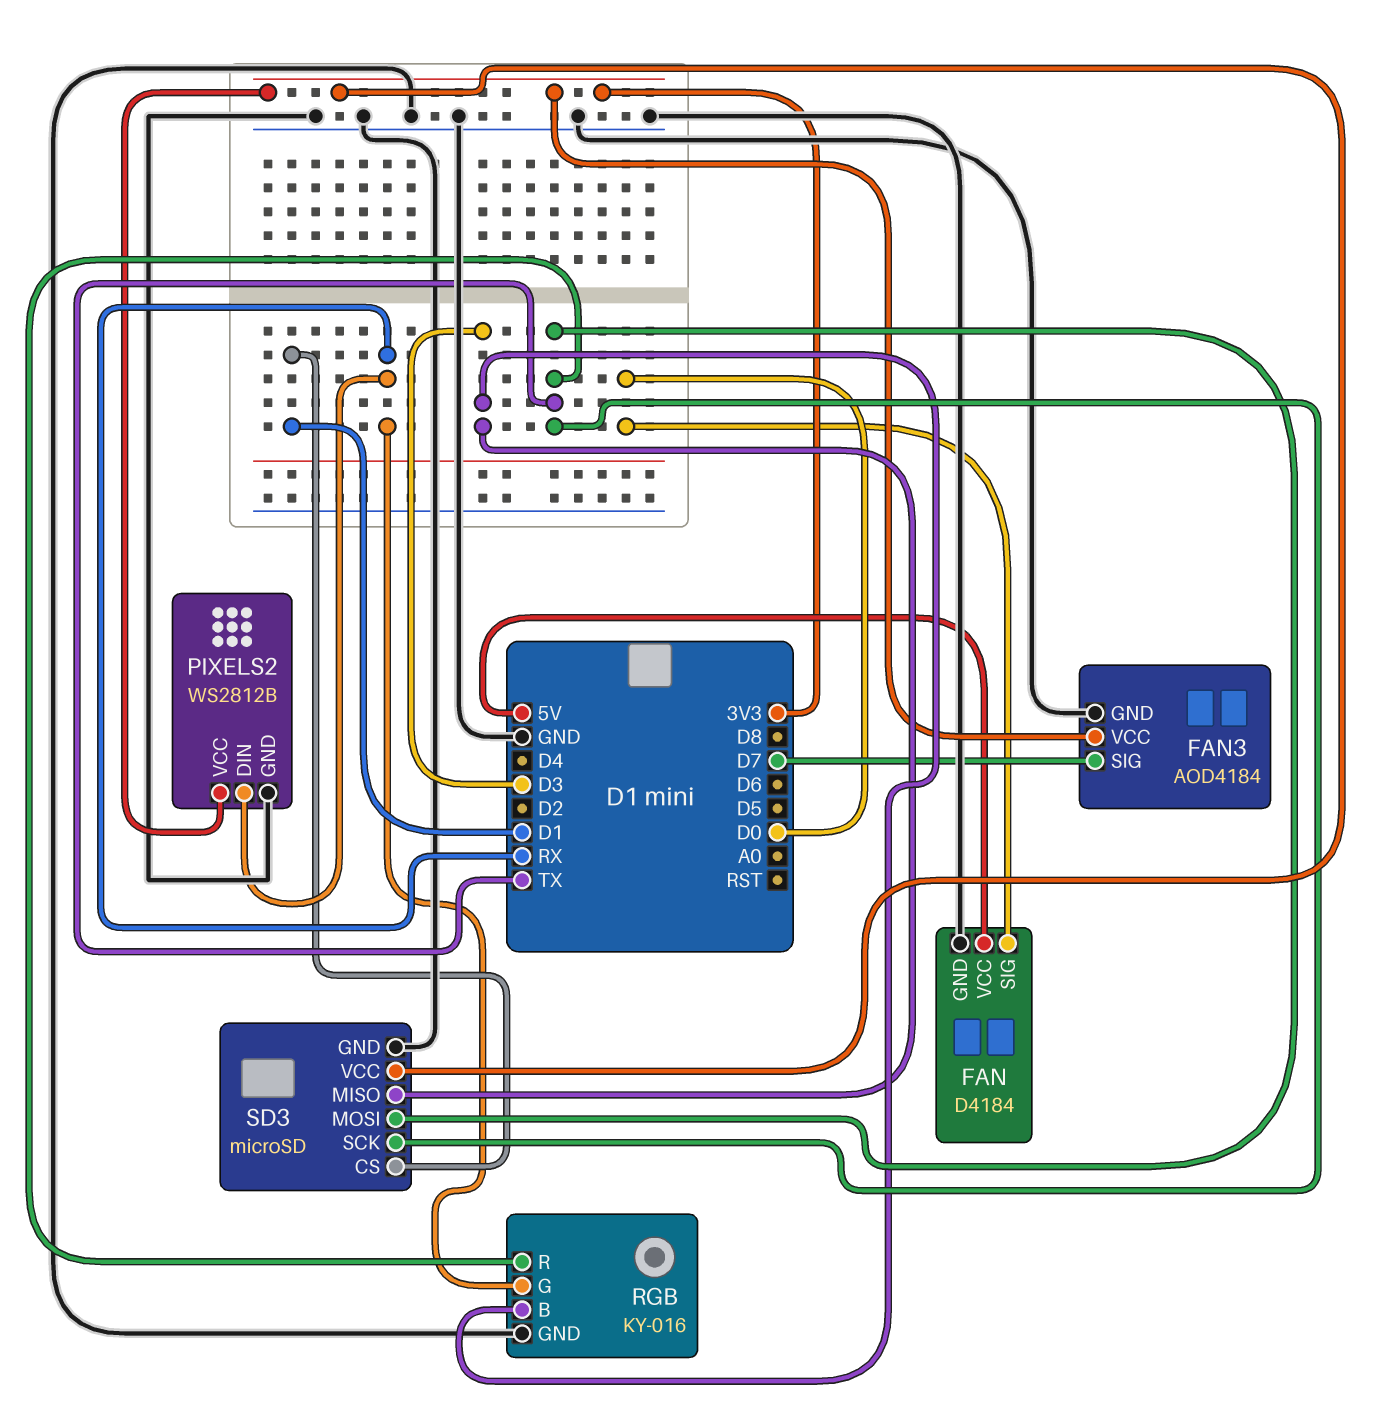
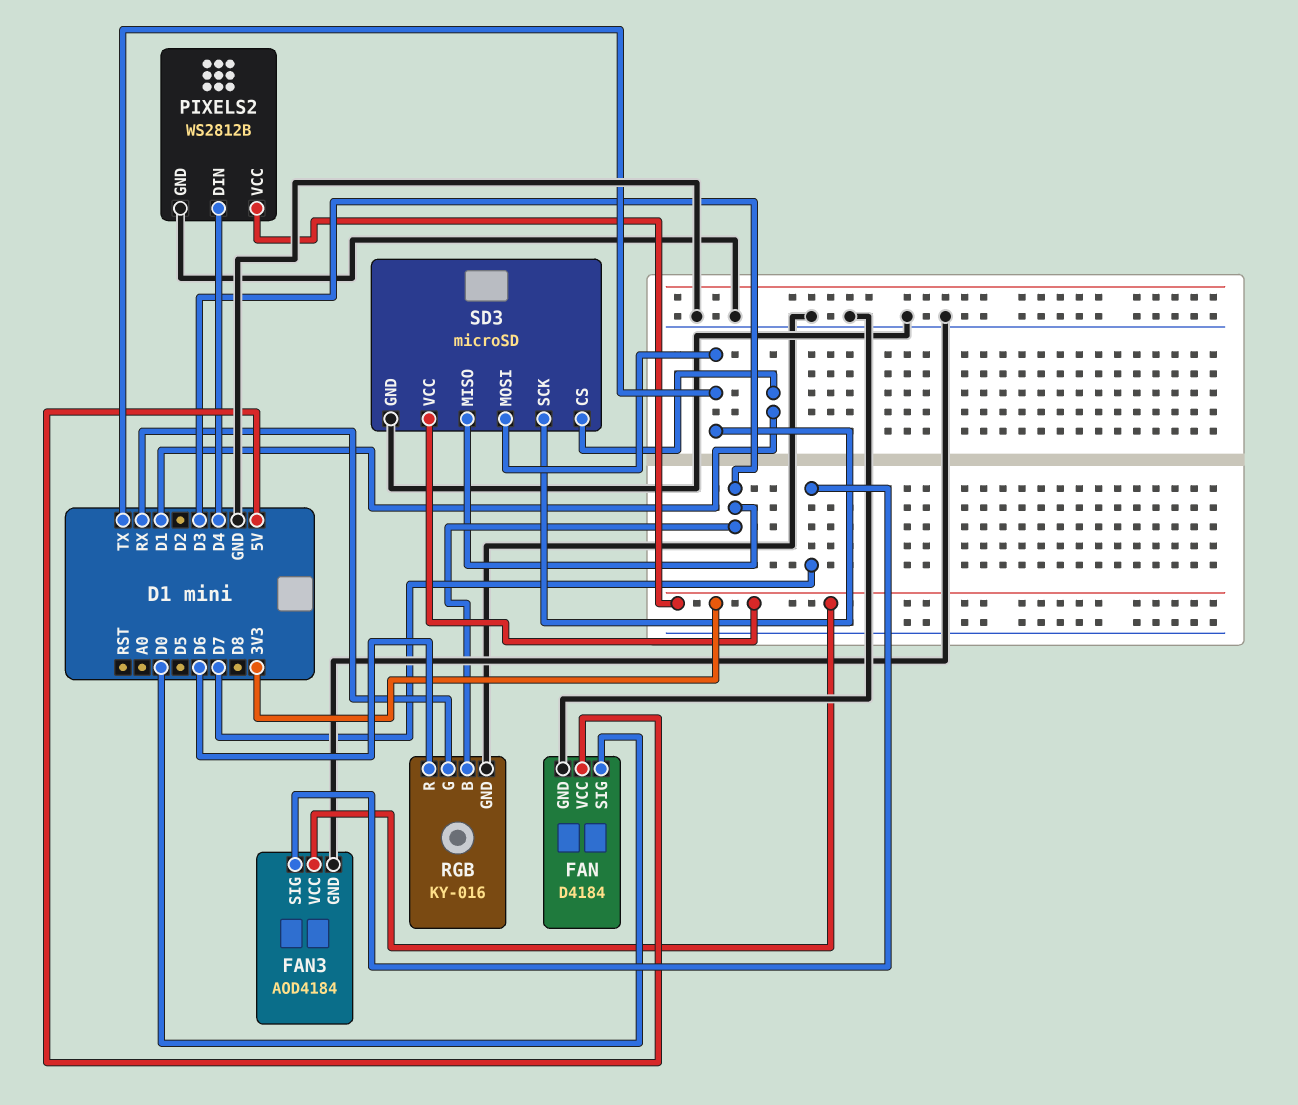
PIXELS2 pin DIN: RX -> D4
RGB pin R: TX -> D6

